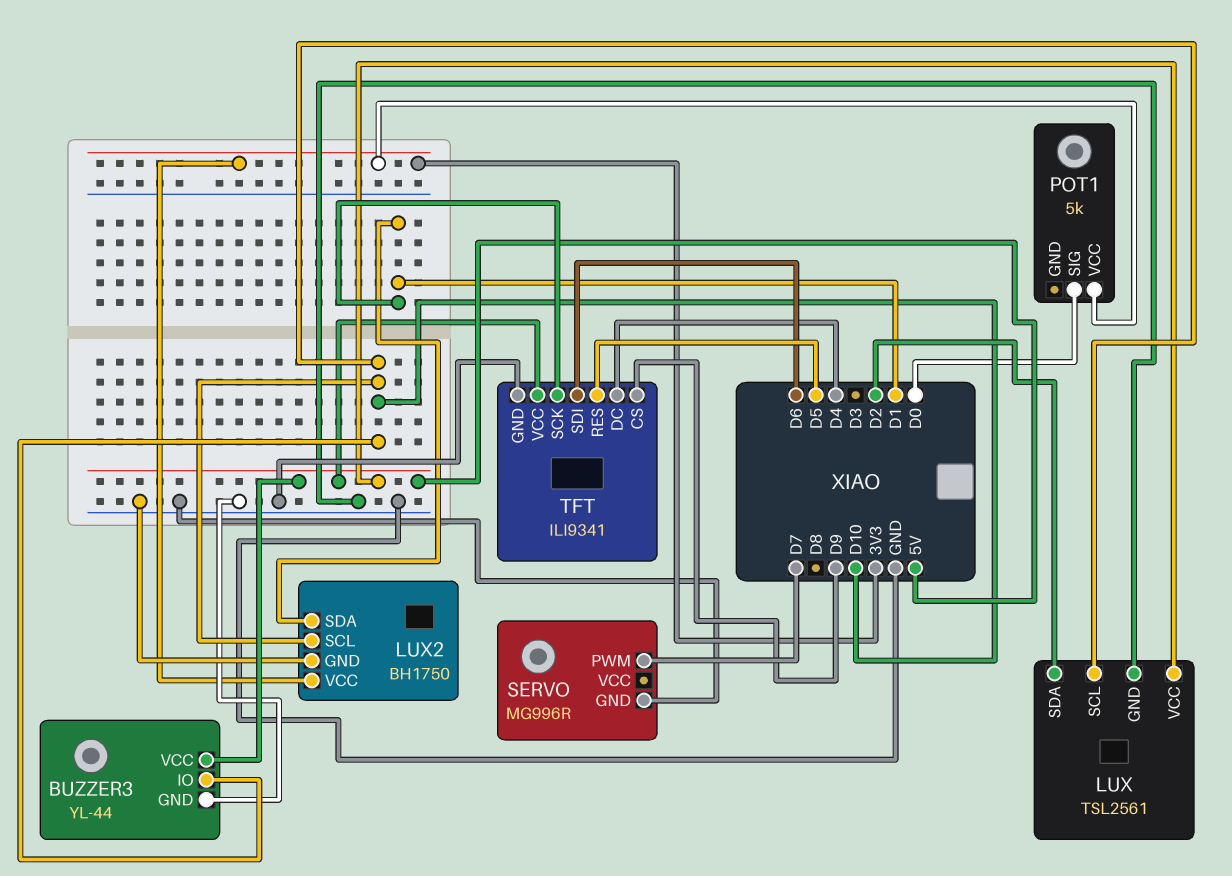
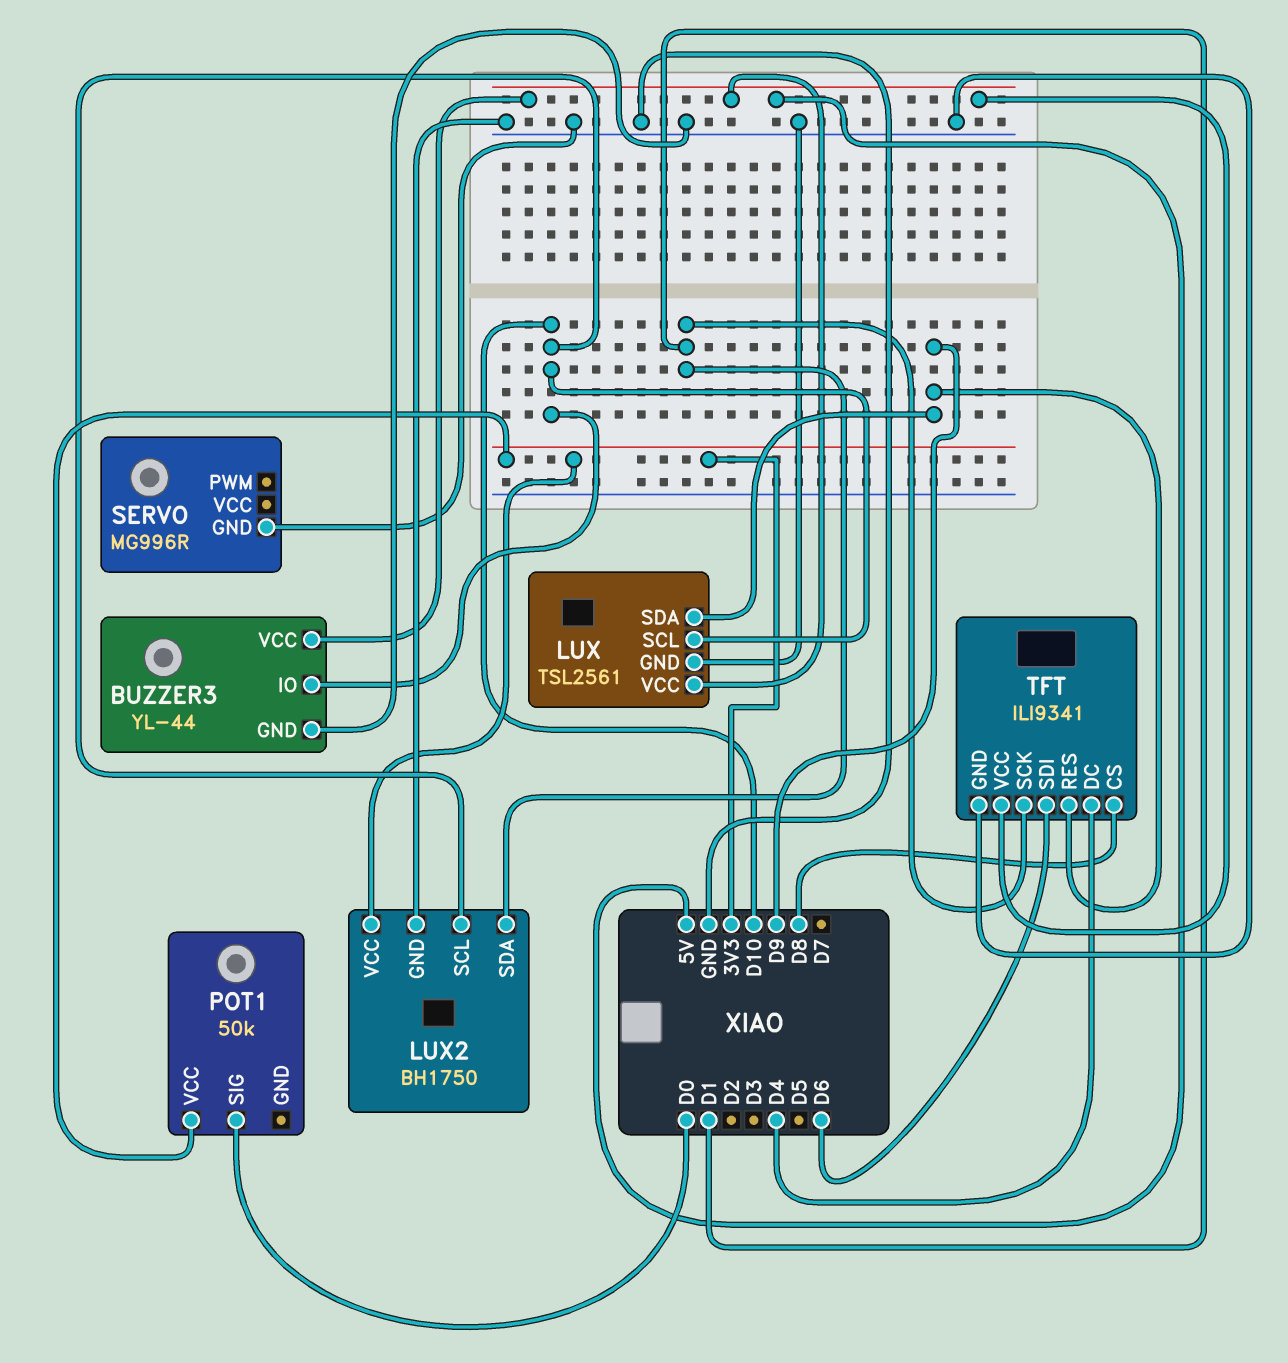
LUX pin SDA: D2 -> D9
POT1: 5k -> 50k
SERVO pin PWM: D7 -> none
TFT pin CS: D9 -> D8
TFT pin RES: D5 -> D9

